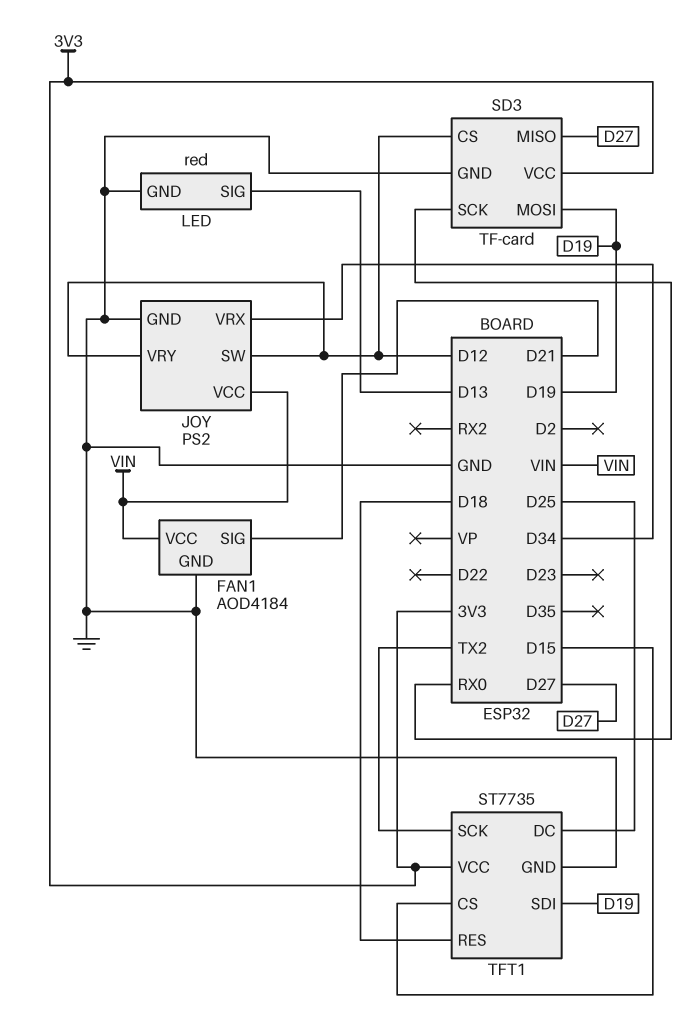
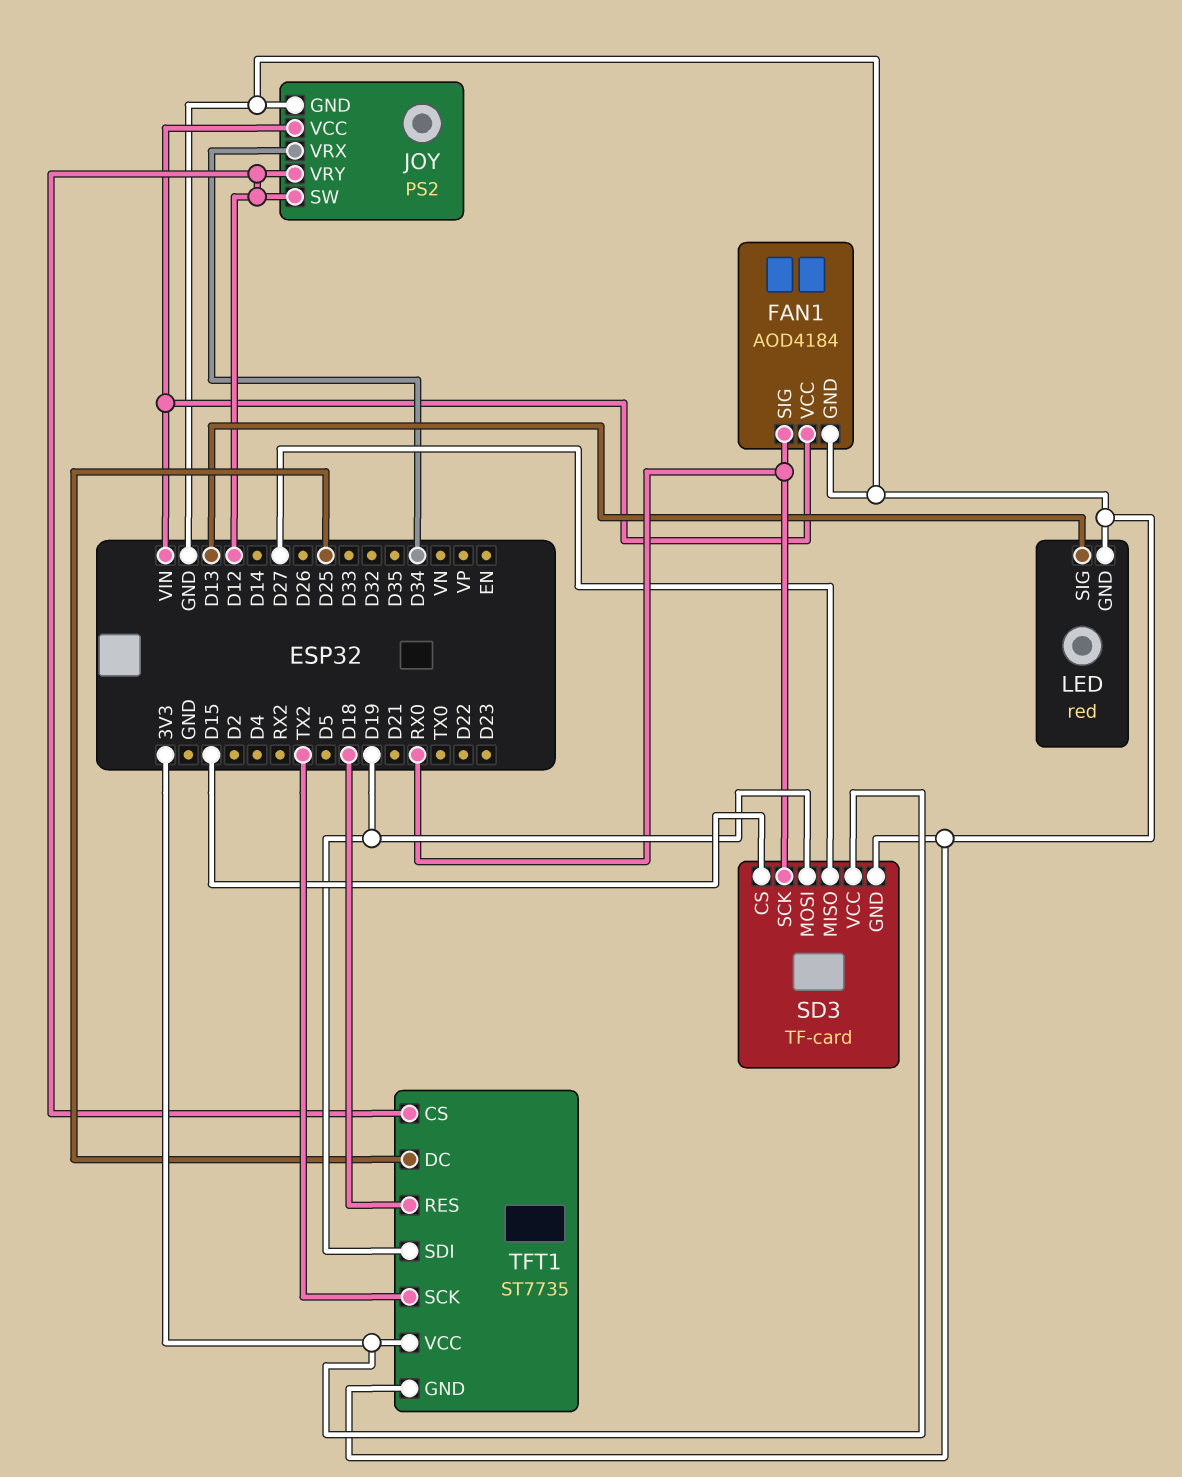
FAN1 pin SIG: D21 -> RX0
SD3 pin CS: D12 -> D15
TFT1 pin CS: D15 -> D12

